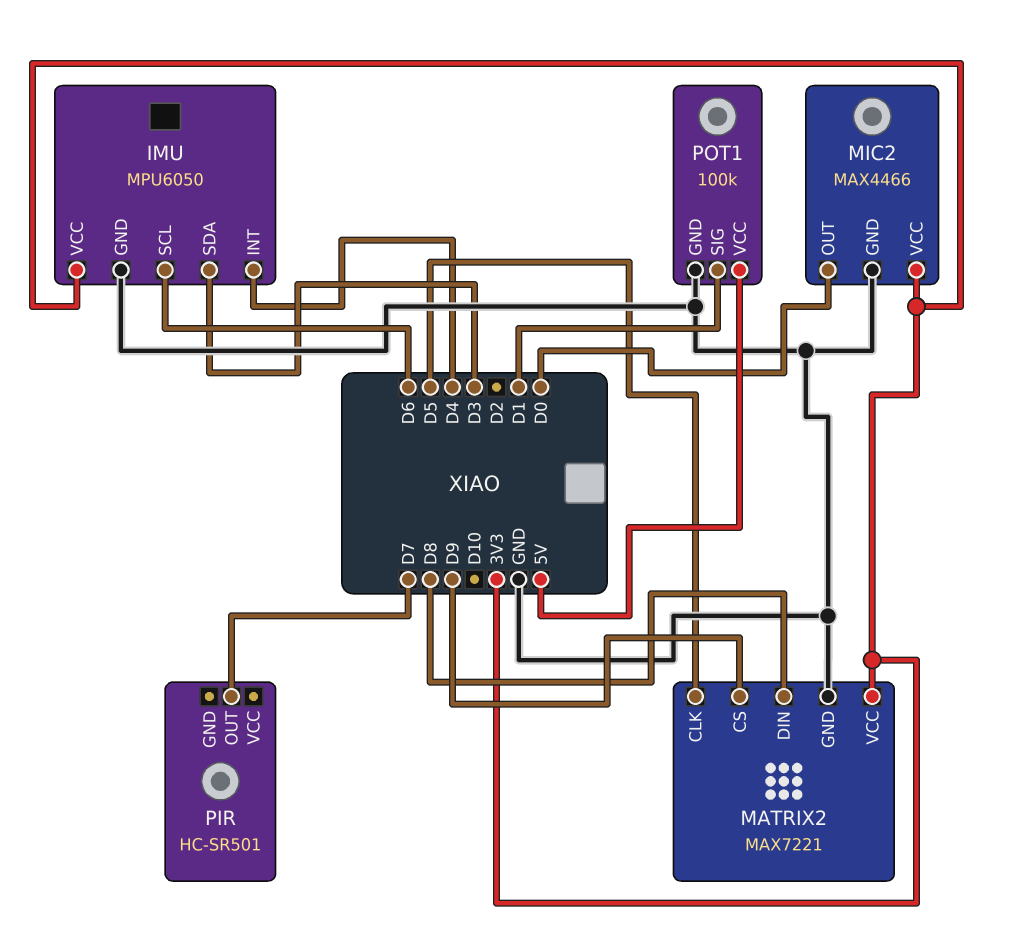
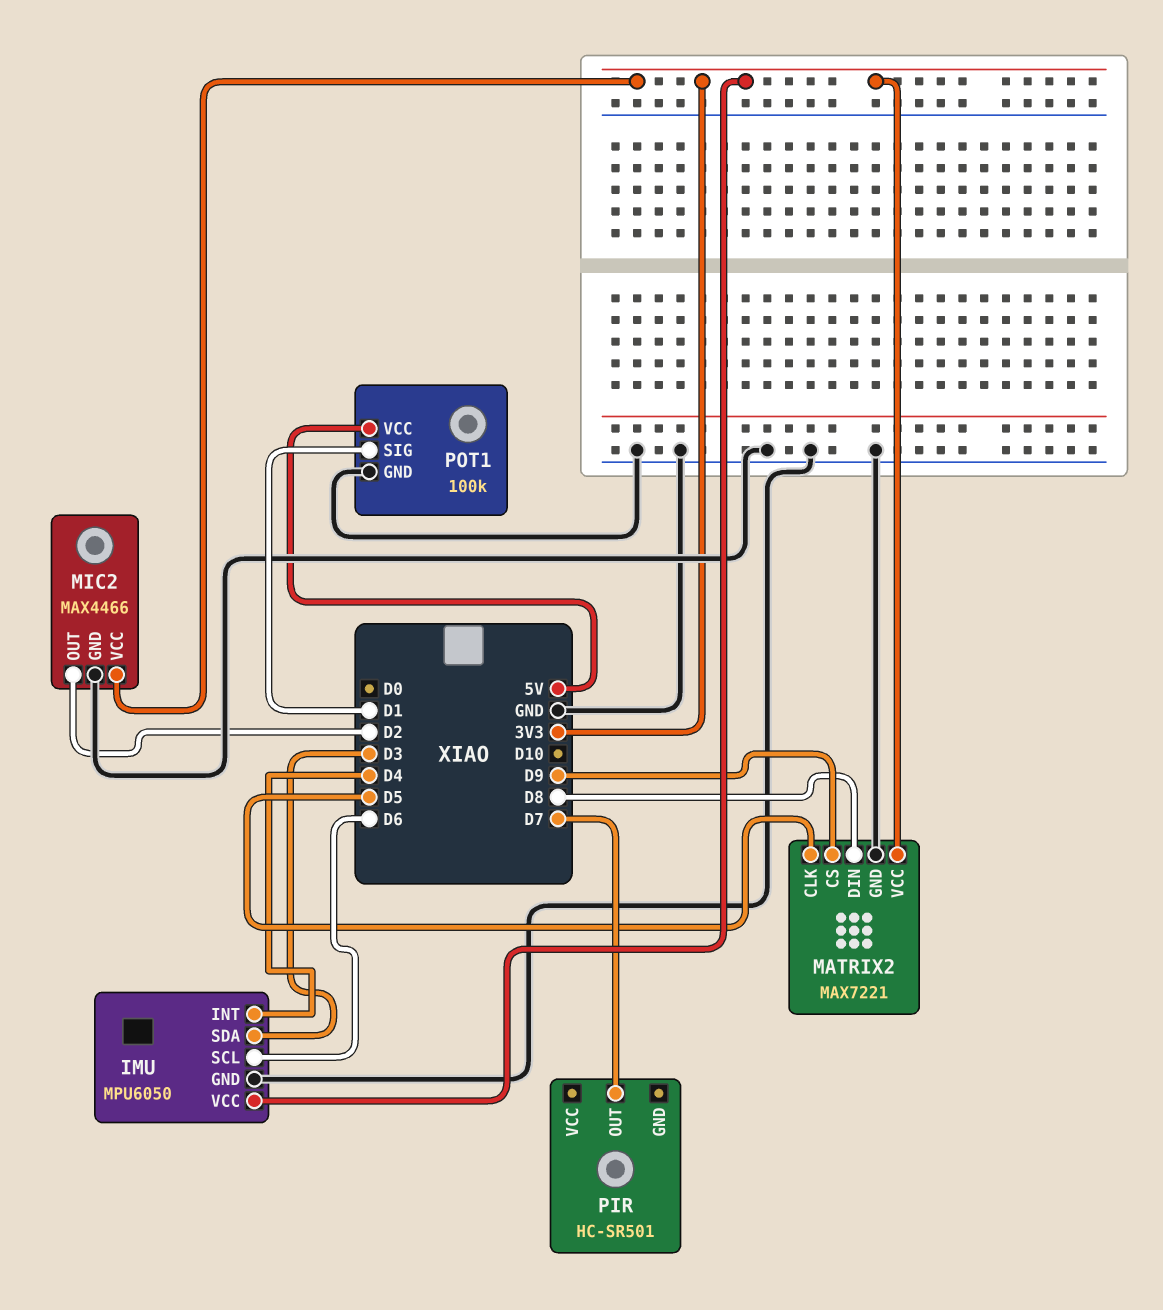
MIC2 pin OUT: D0 -> D2

